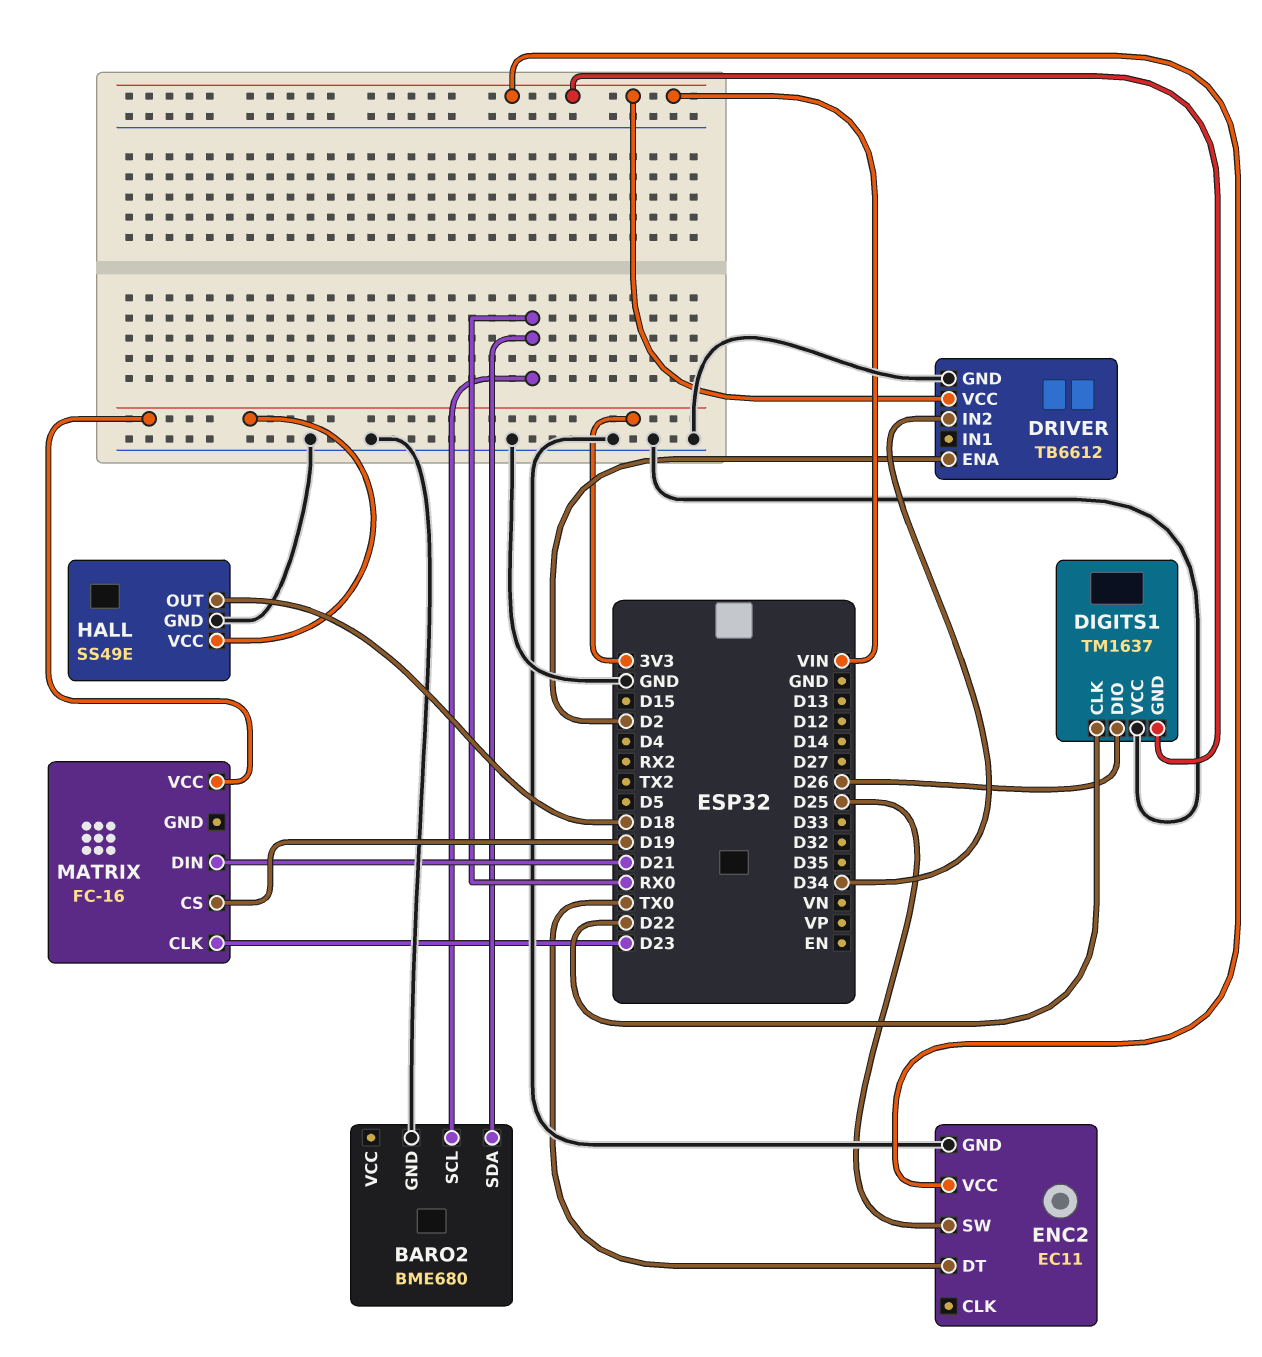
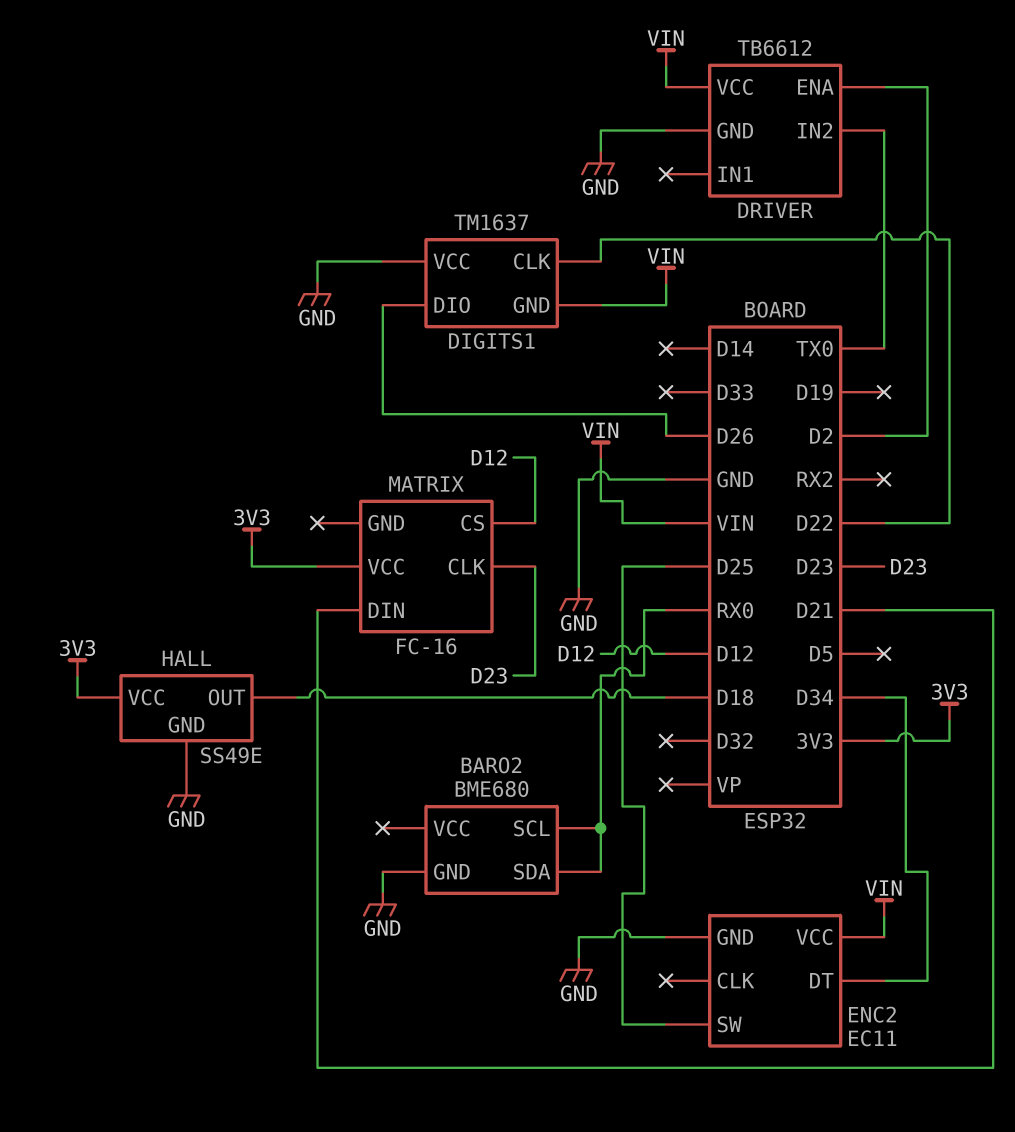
DRIVER pin IN2: D34 -> TX0
ENC2 pin DT: TX0 -> D34
MATRIX pin CS: D19 -> D12

